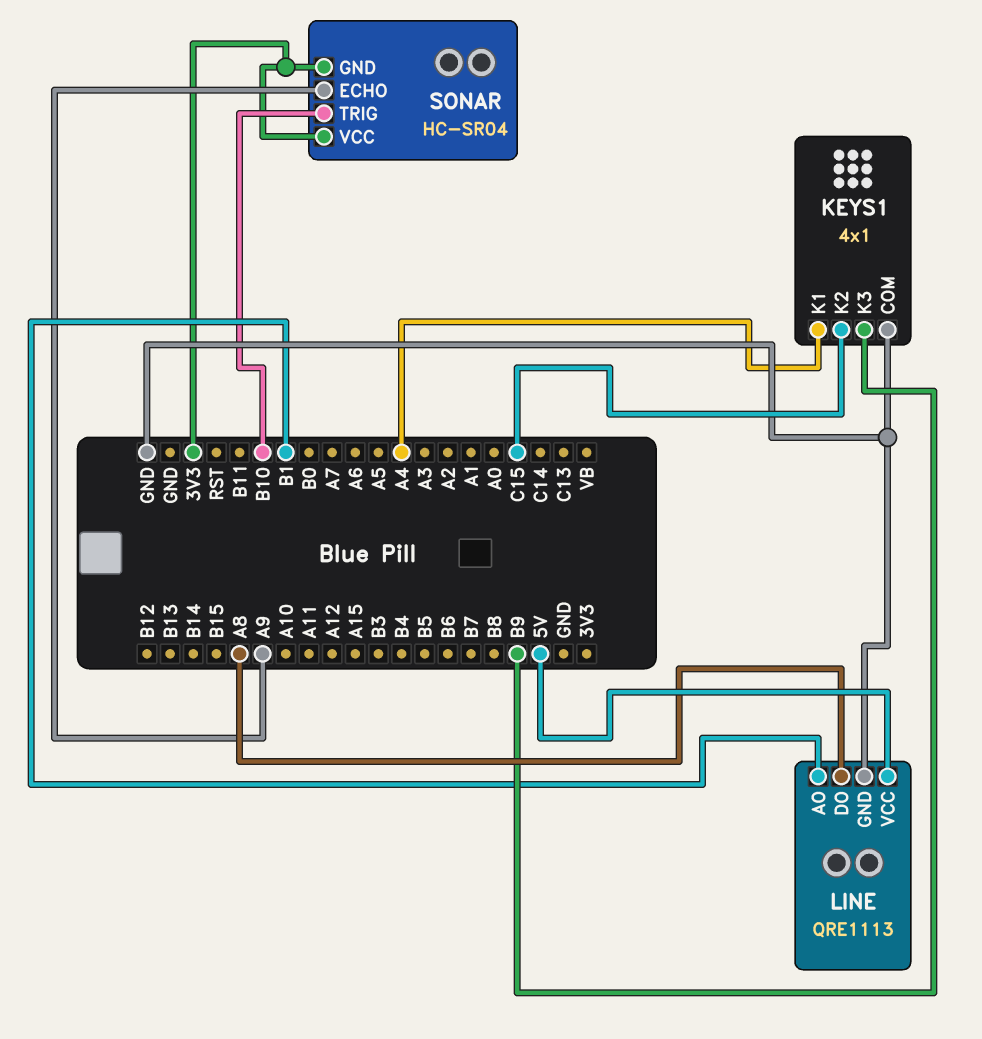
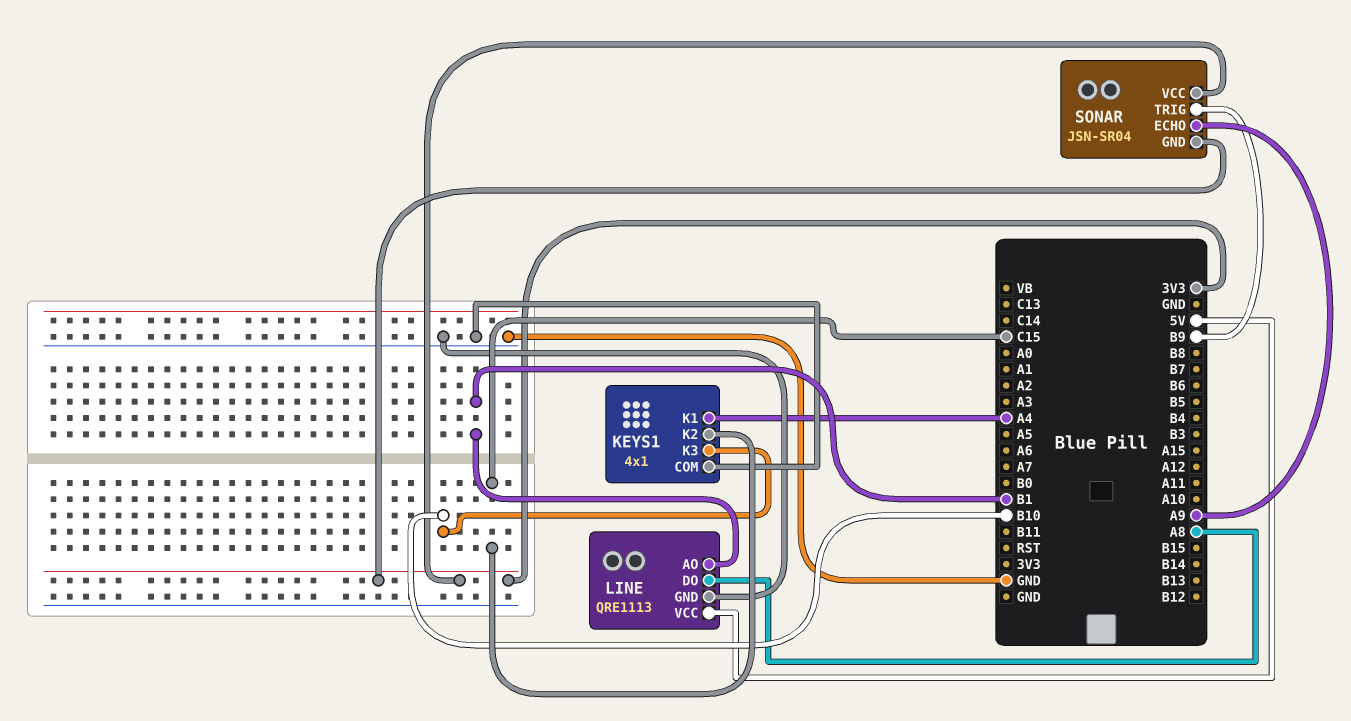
KEYS1 pin K3: B9 -> B10
SONAR: HC-SR04 -> JSN-SR04
SONAR pin TRIG: B10 -> B9

